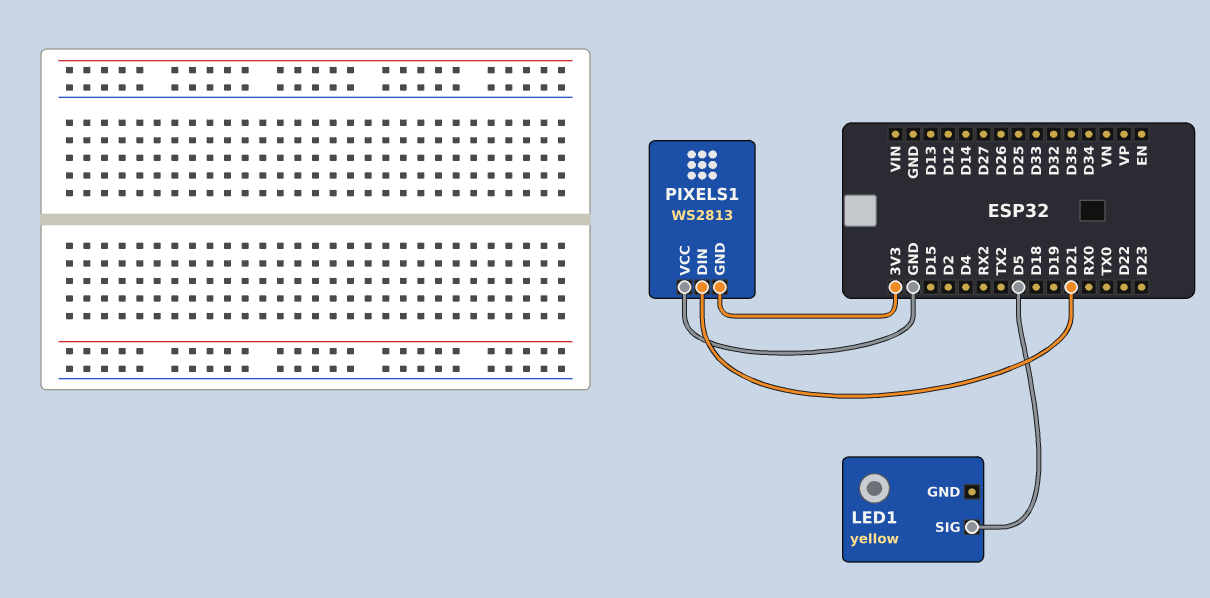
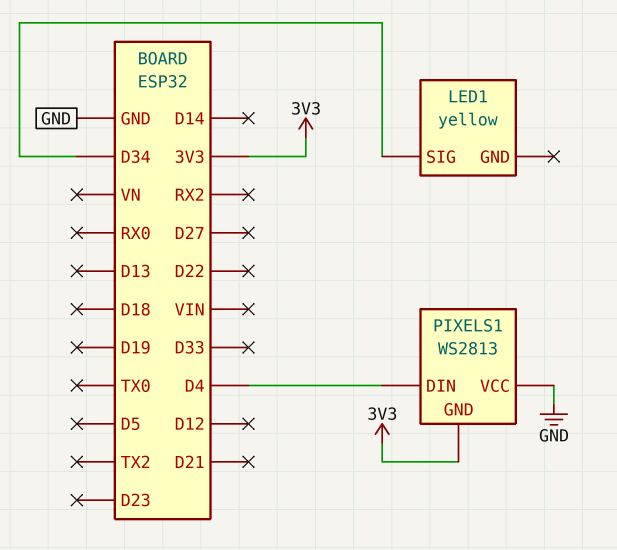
LED1 pin SIG: D5 -> D34
PIXELS1 pin DIN: D21 -> D4

